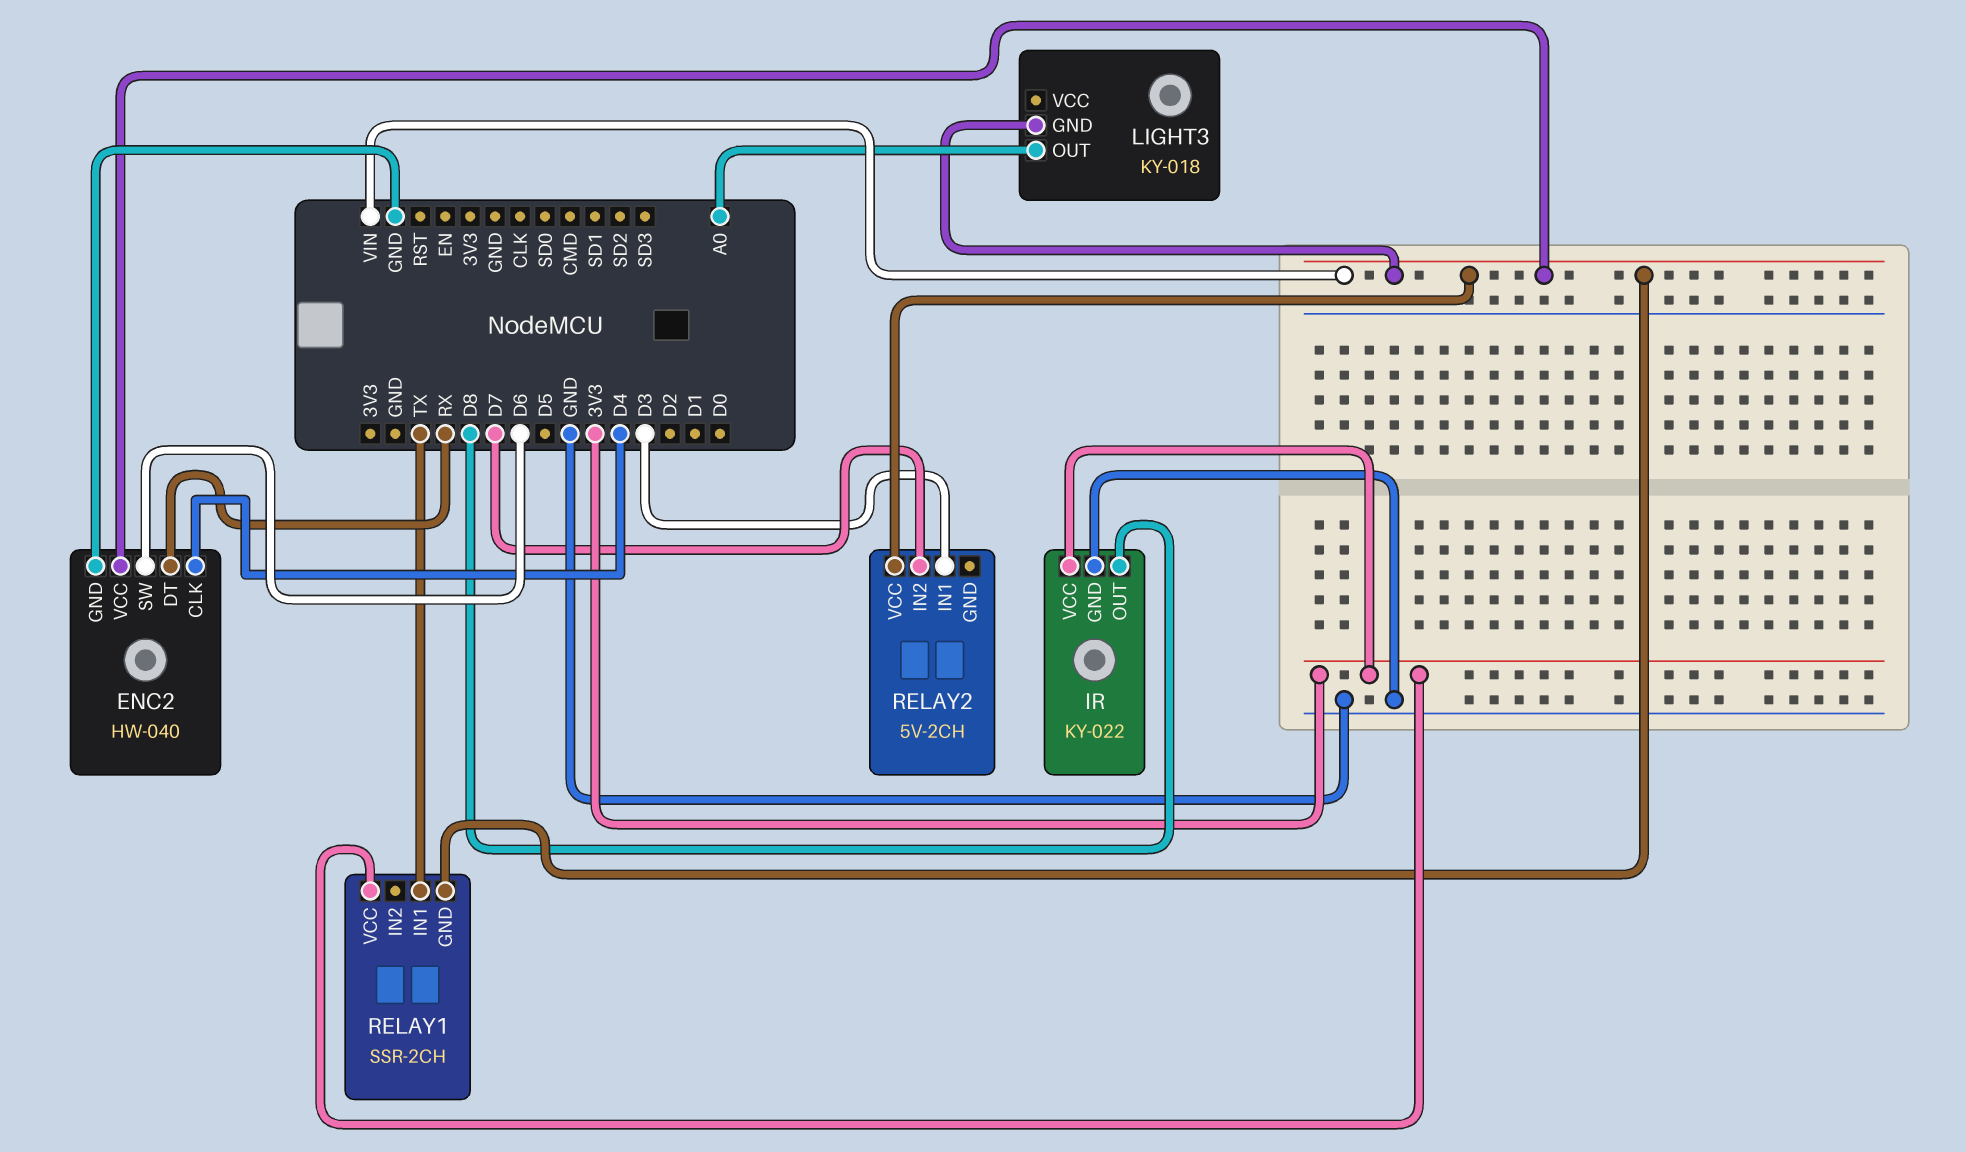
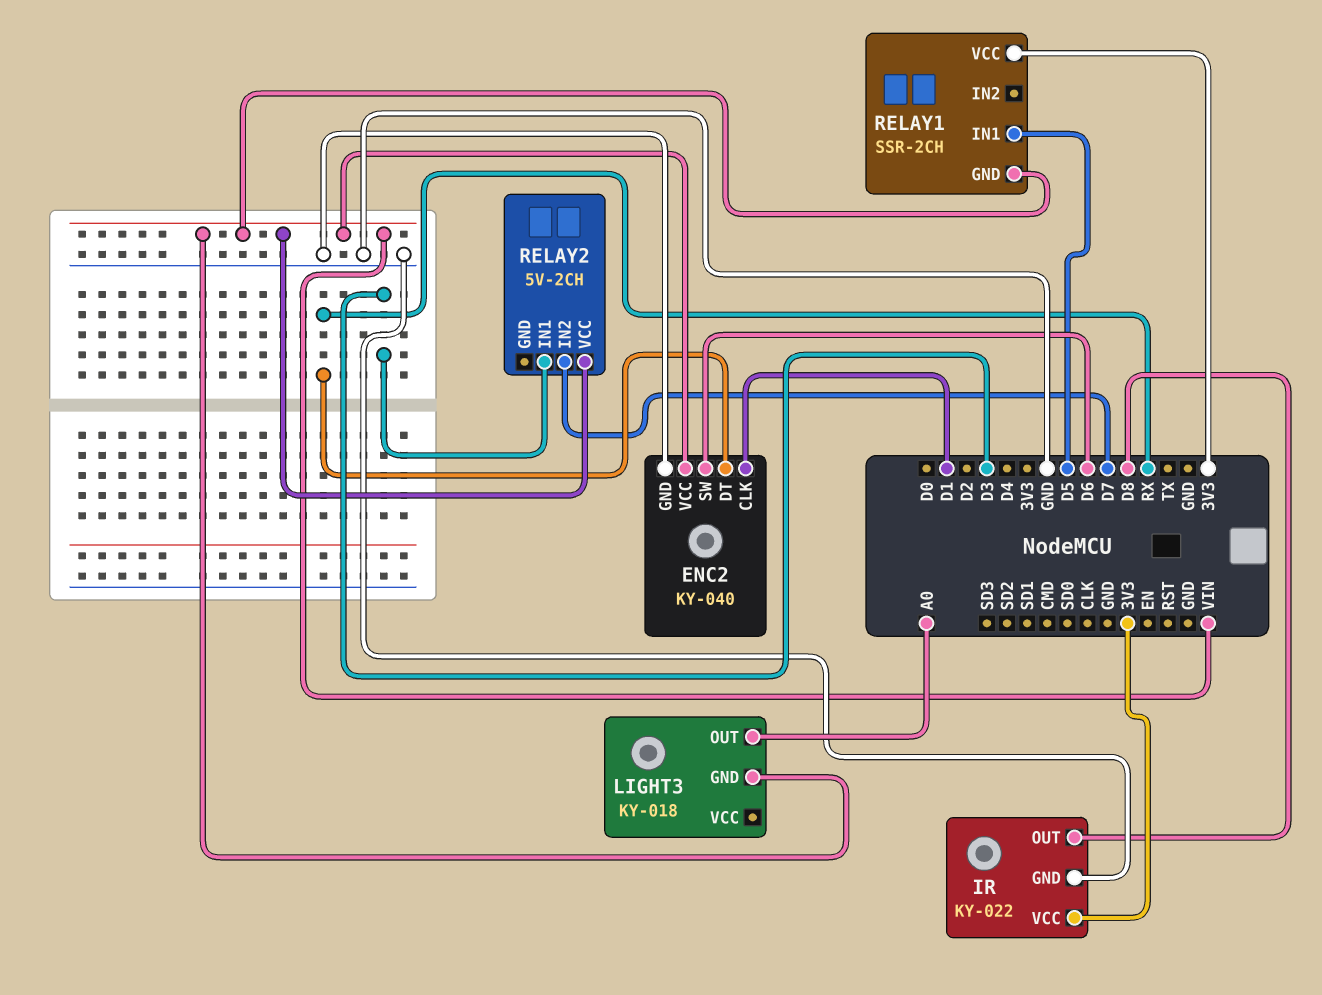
ENC2: HW-040 -> KY-040
ENC2 pin CLK: D4 -> D1
RELAY1 pin IN1: TX -> D5

